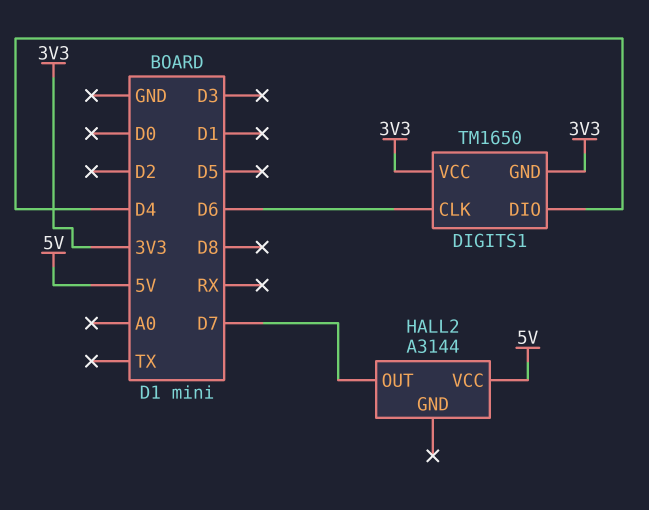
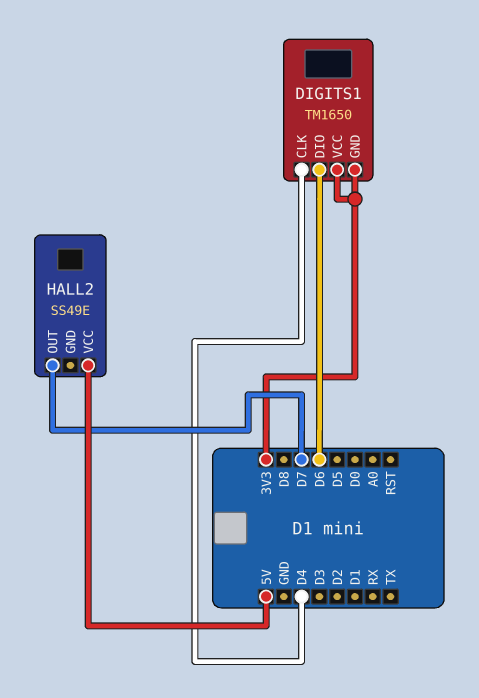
DIGITS1 pin CLK: D6 -> D4
DIGITS1 pin DIO: D4 -> D6
HALL2: A3144 -> SS49E

